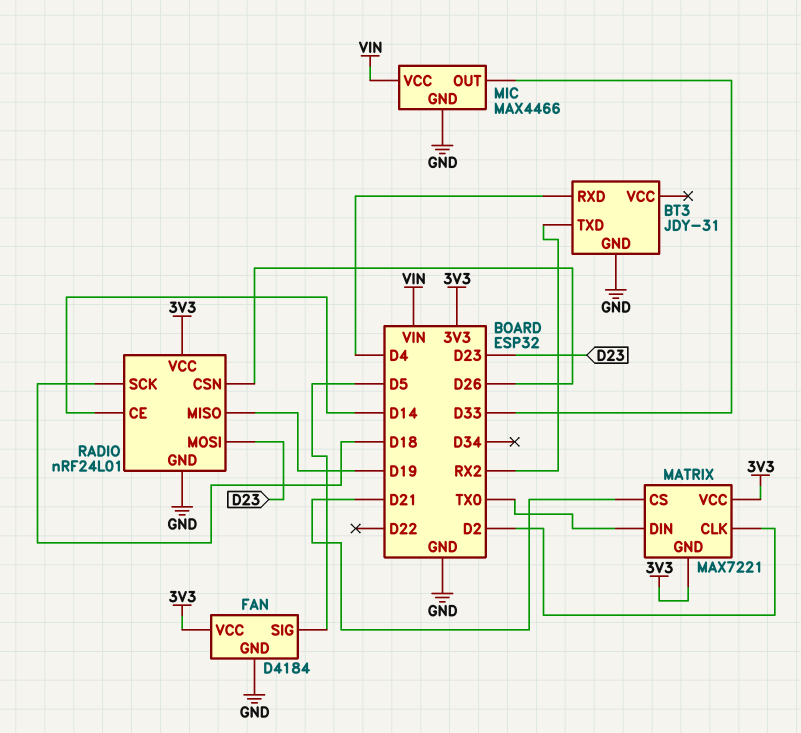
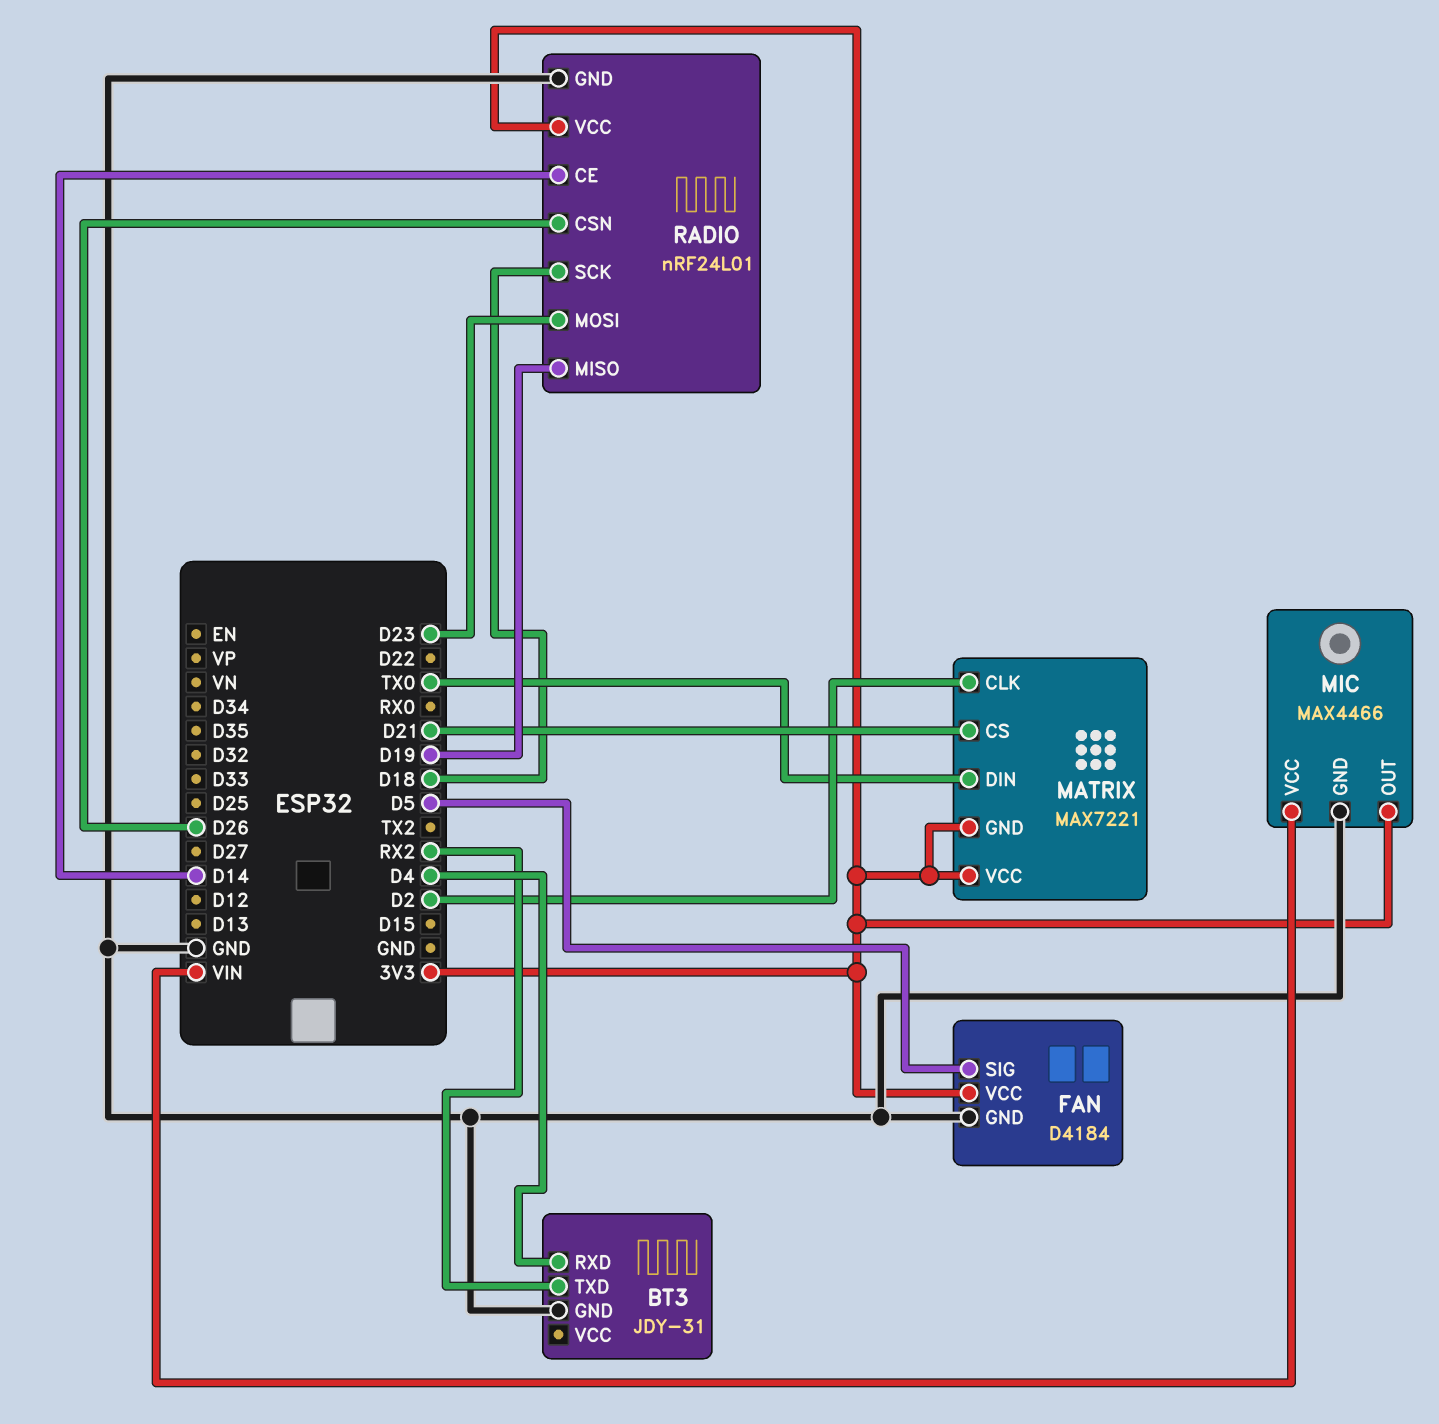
MIC pin OUT: D33 -> 3V3

